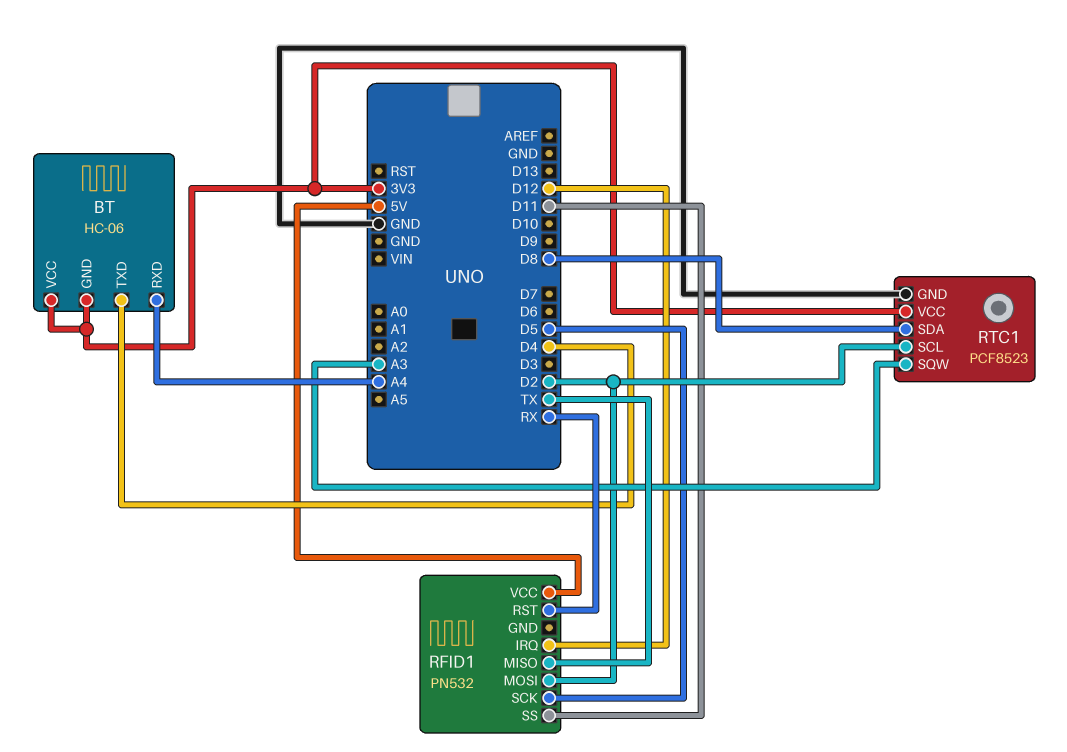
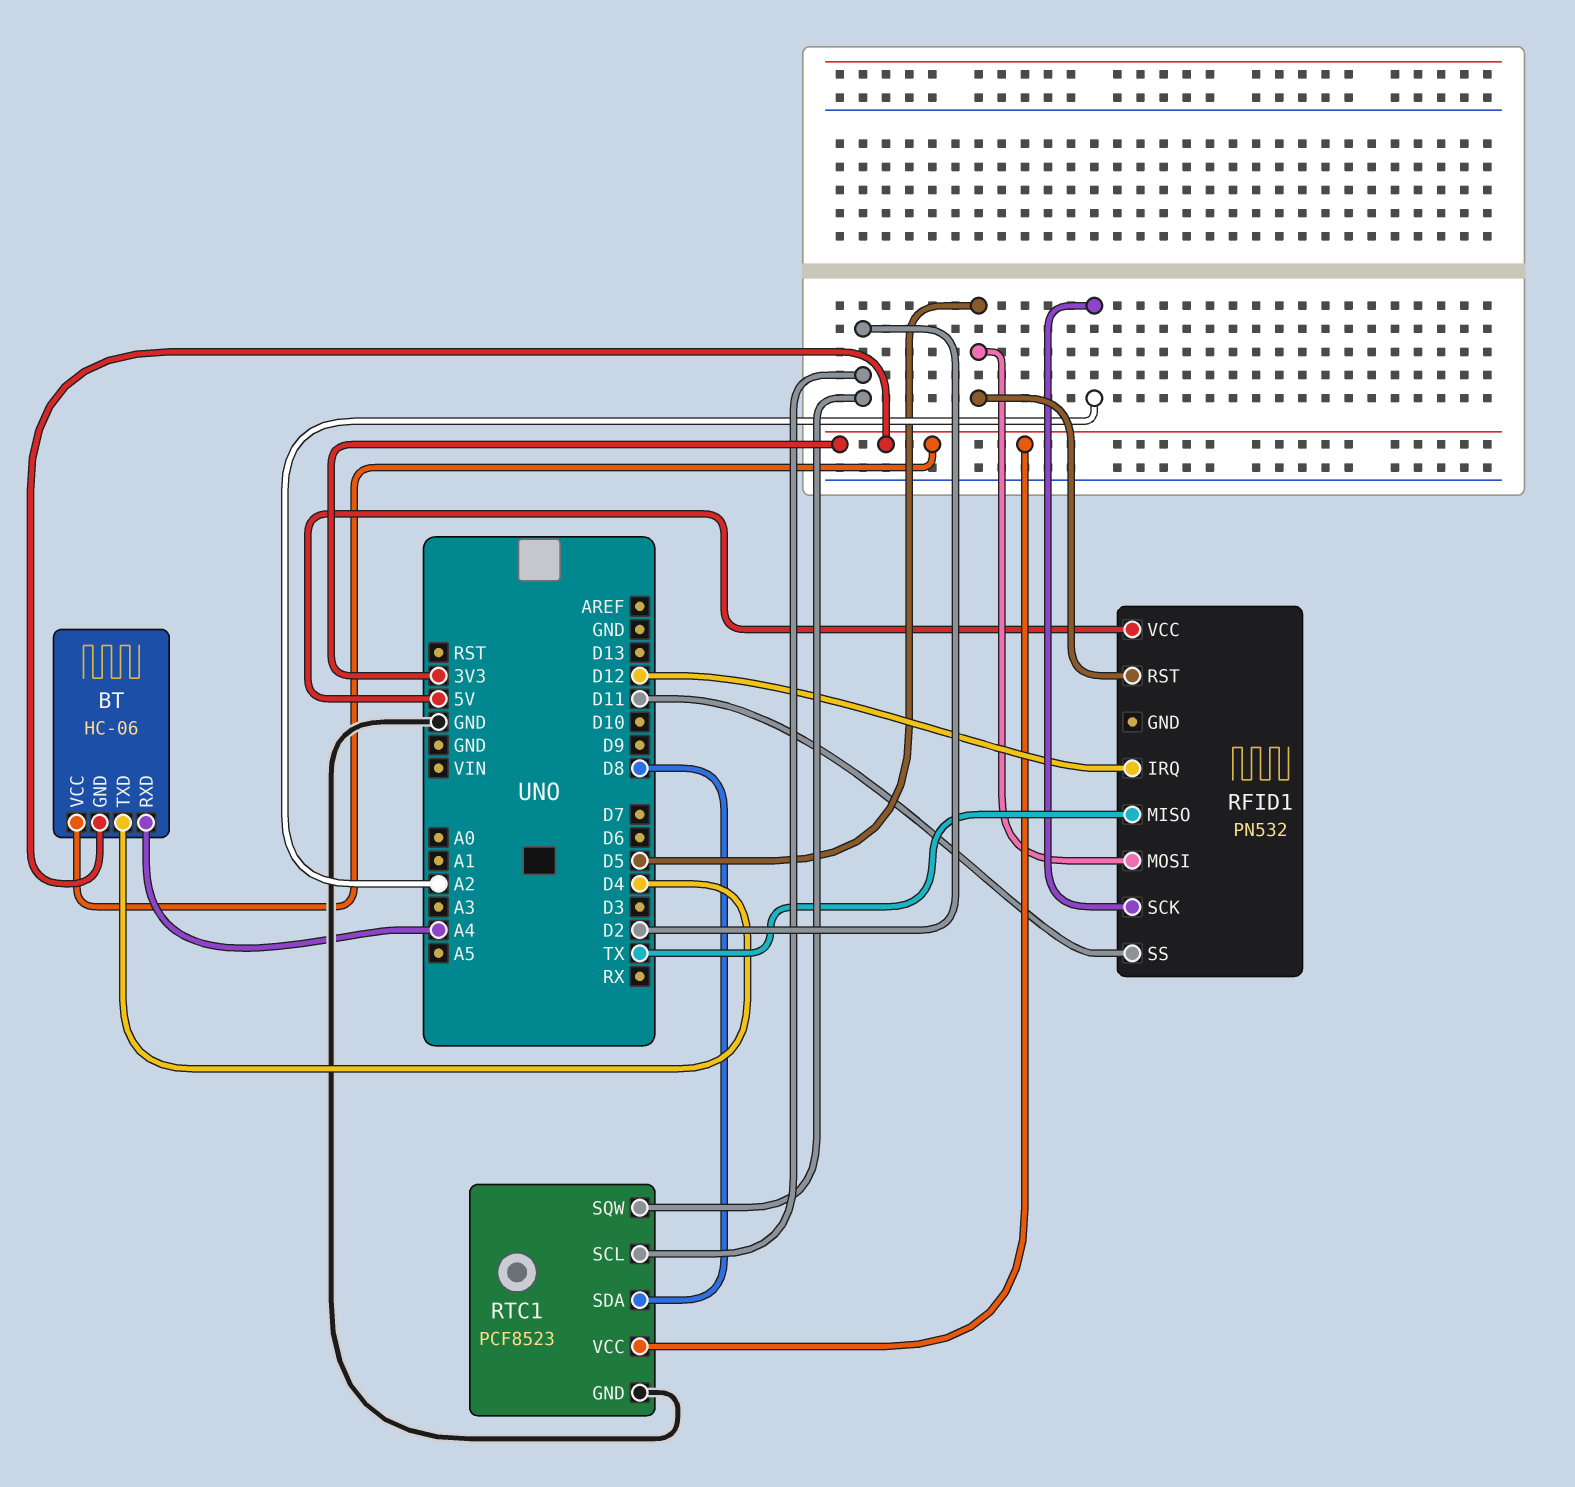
RFID1 pin MOSI: D2 -> D5
RFID1 pin RST: RX -> D5
RFID1 pin SCK: D5 -> A2
RTC1 pin SQW: A3 -> D2

